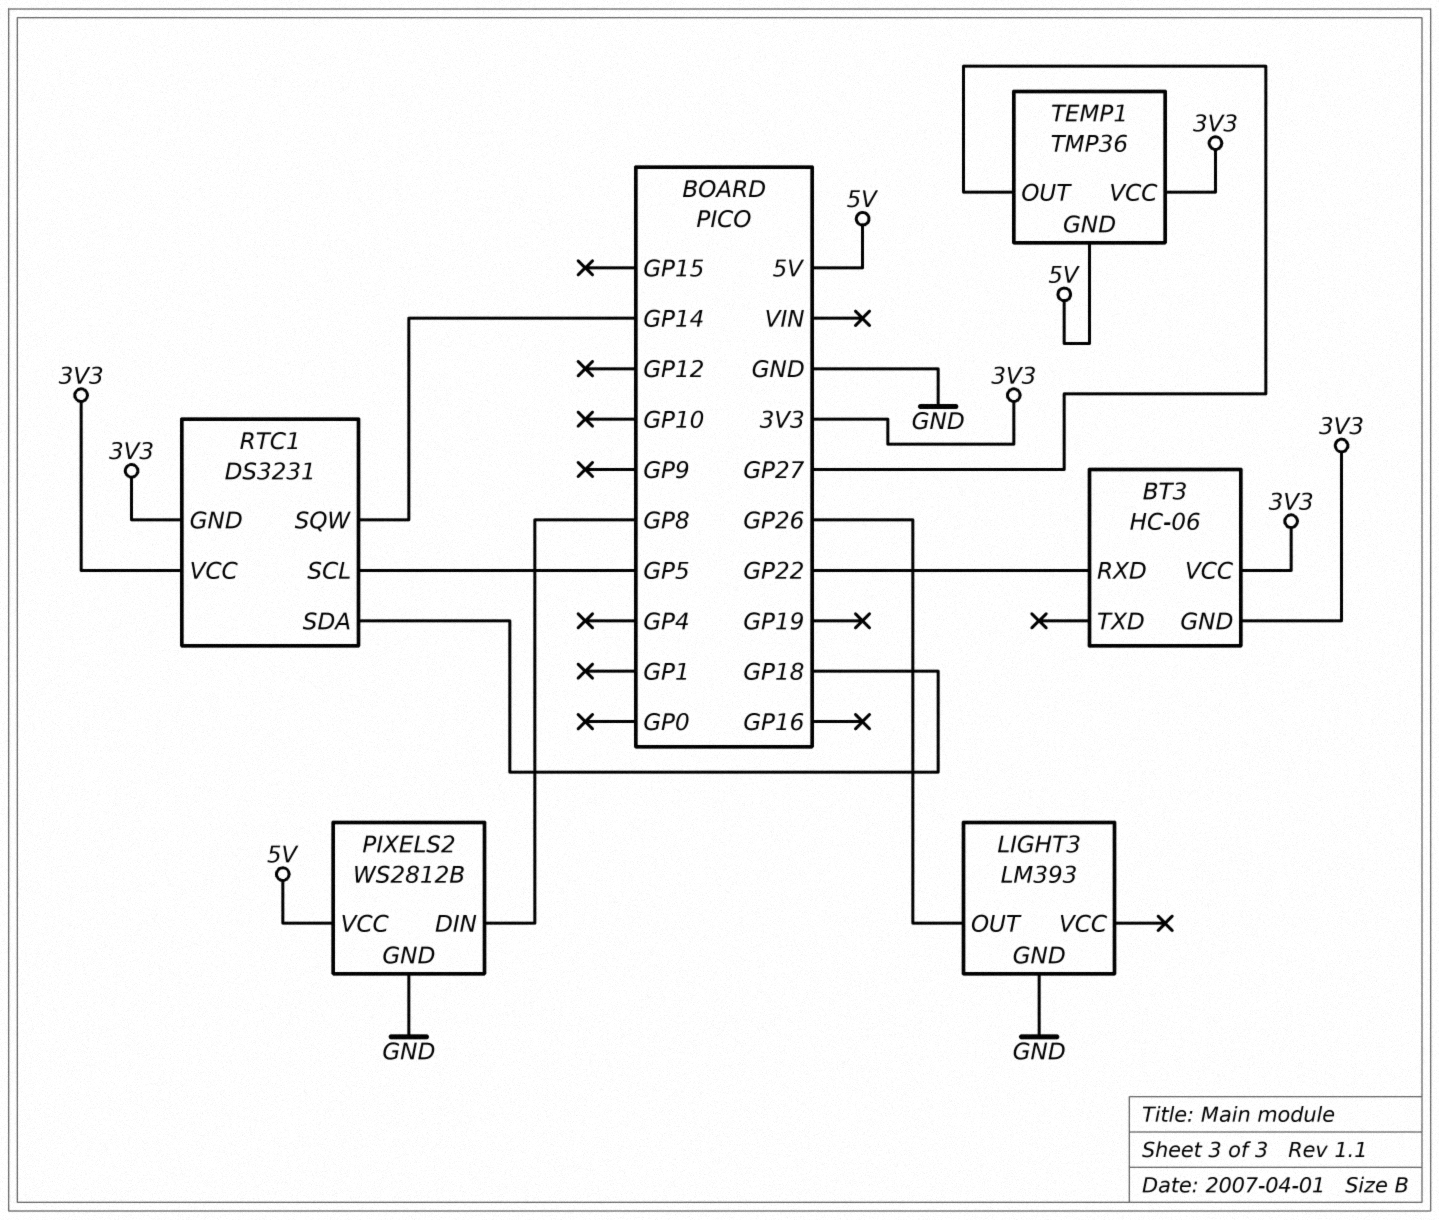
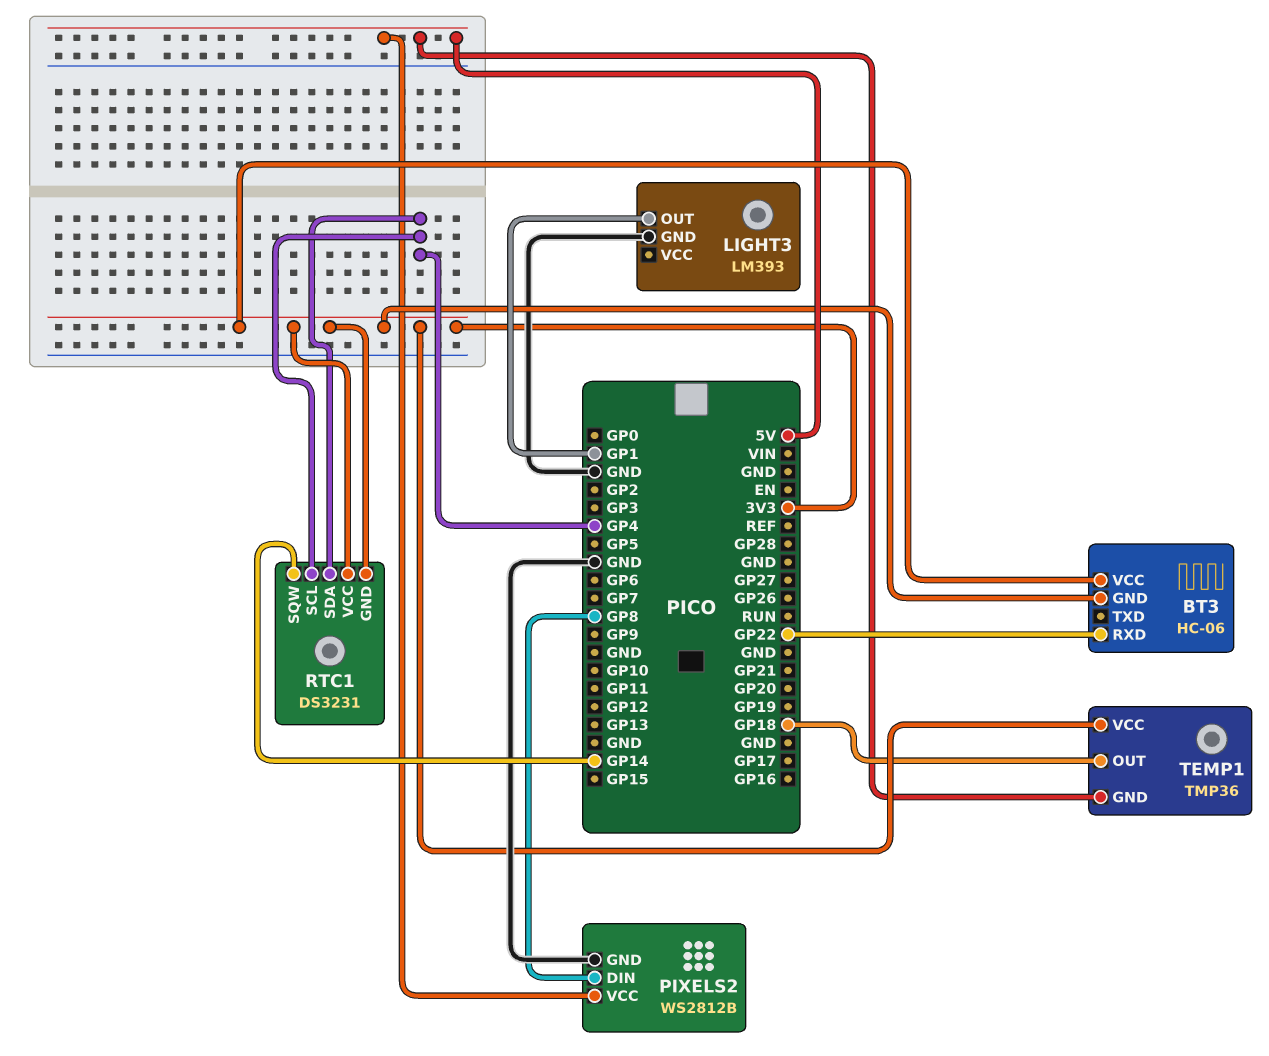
LIGHT3 pin OUT: GP26 -> GP1
RTC1 pin SCL: GP5 -> GP4
RTC1 pin SDA: GP18 -> GP4
TEMP1 pin OUT: GP27 -> GP18

